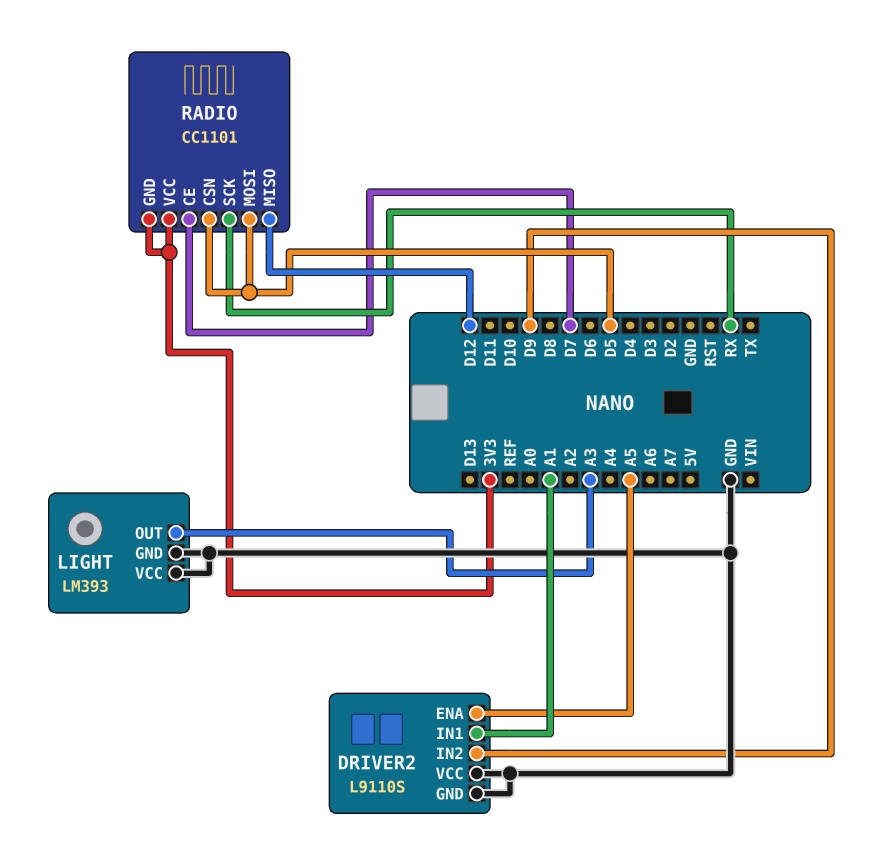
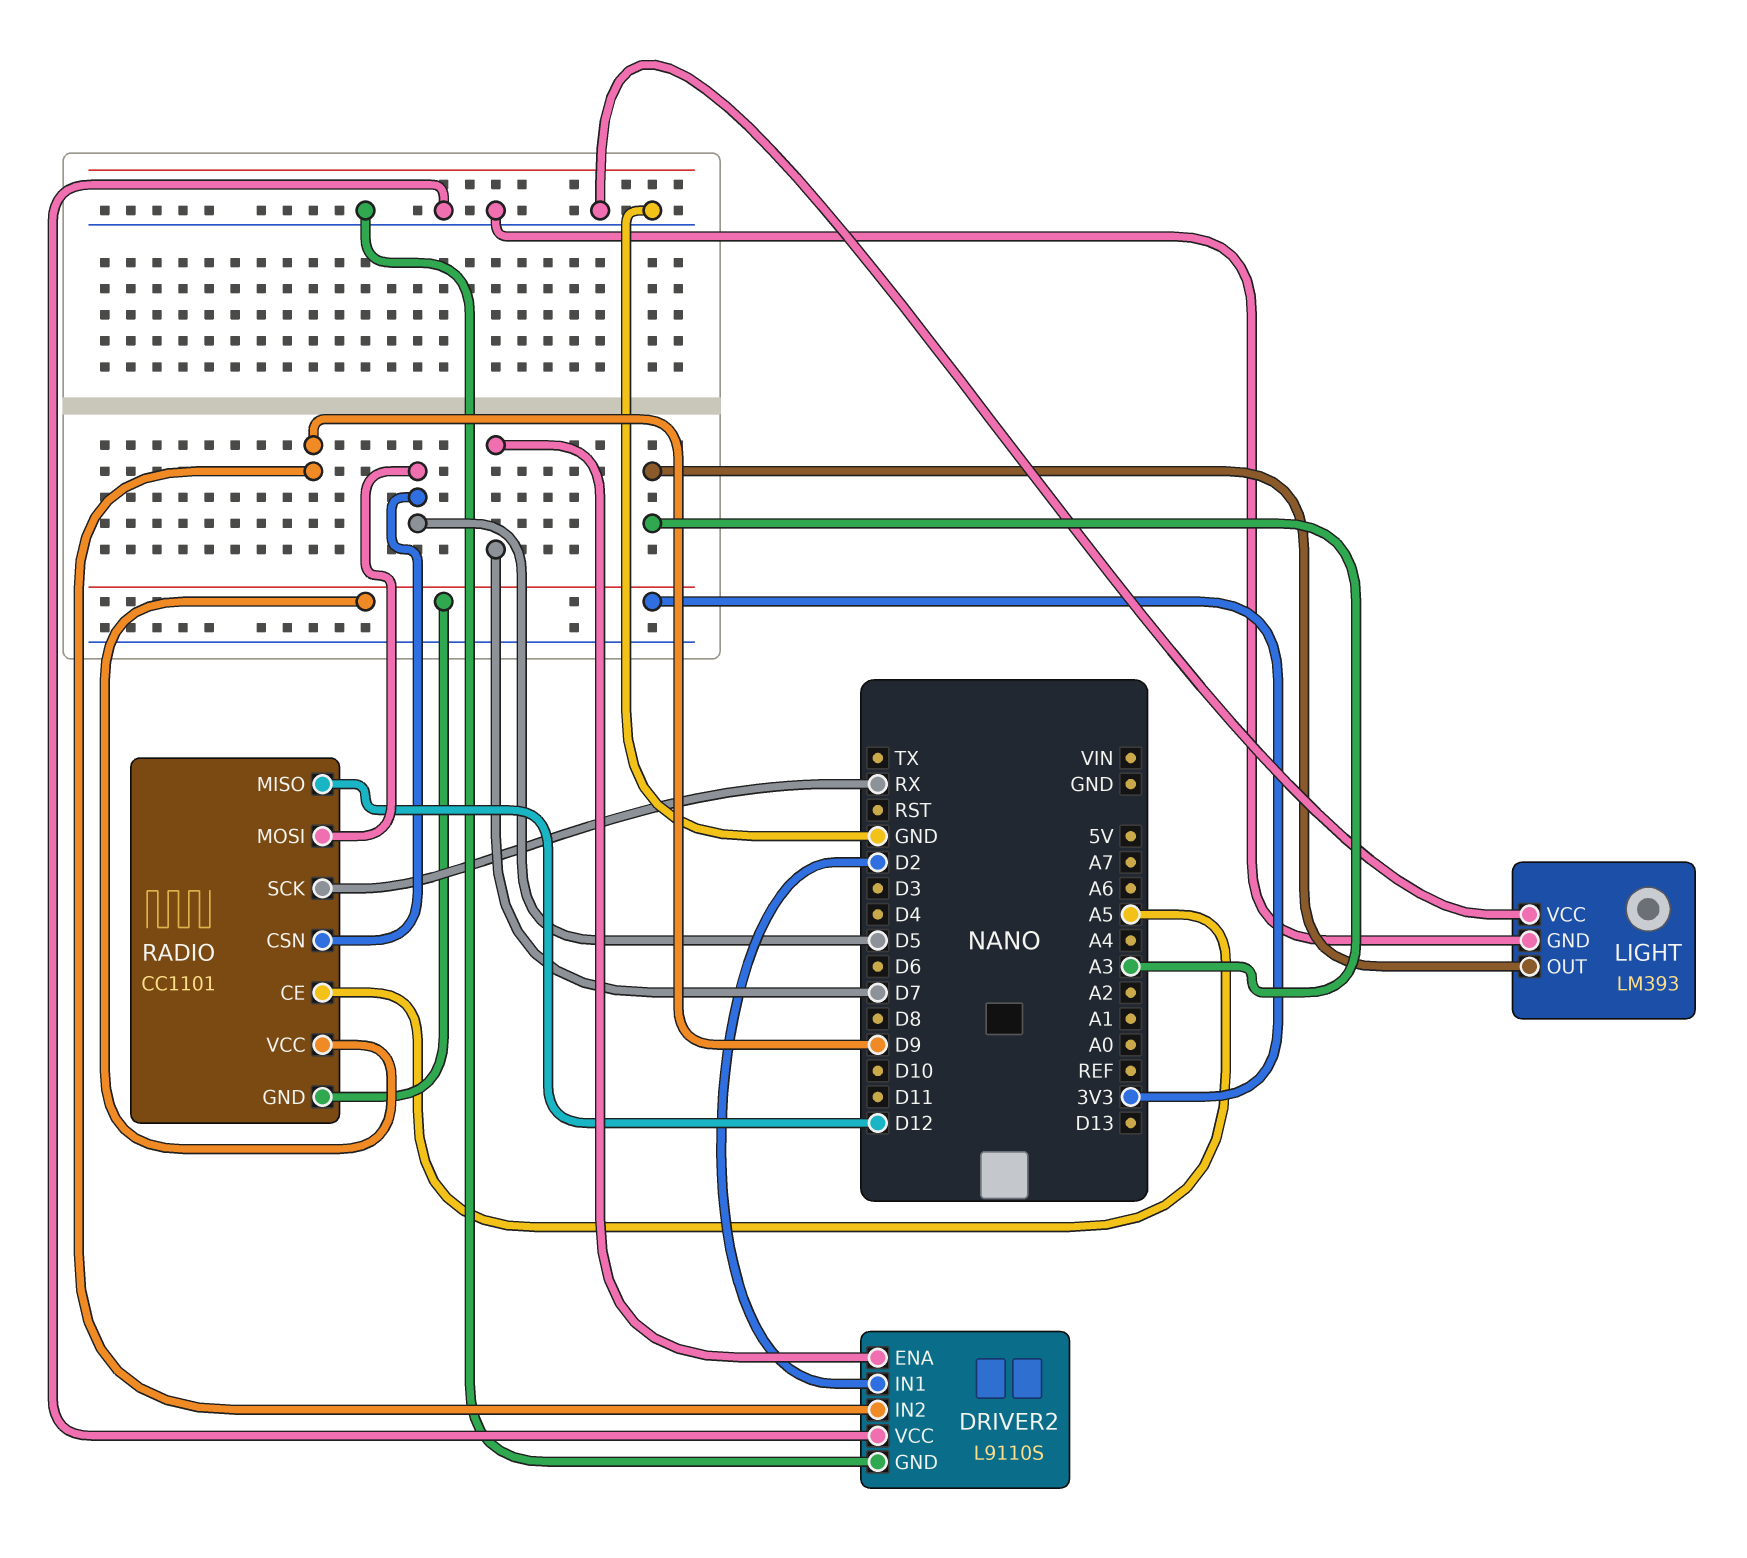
DRIVER2 pin ENA: A5 -> D7
DRIVER2 pin IN1: A1 -> D2
RADIO pin CE: D7 -> A5

